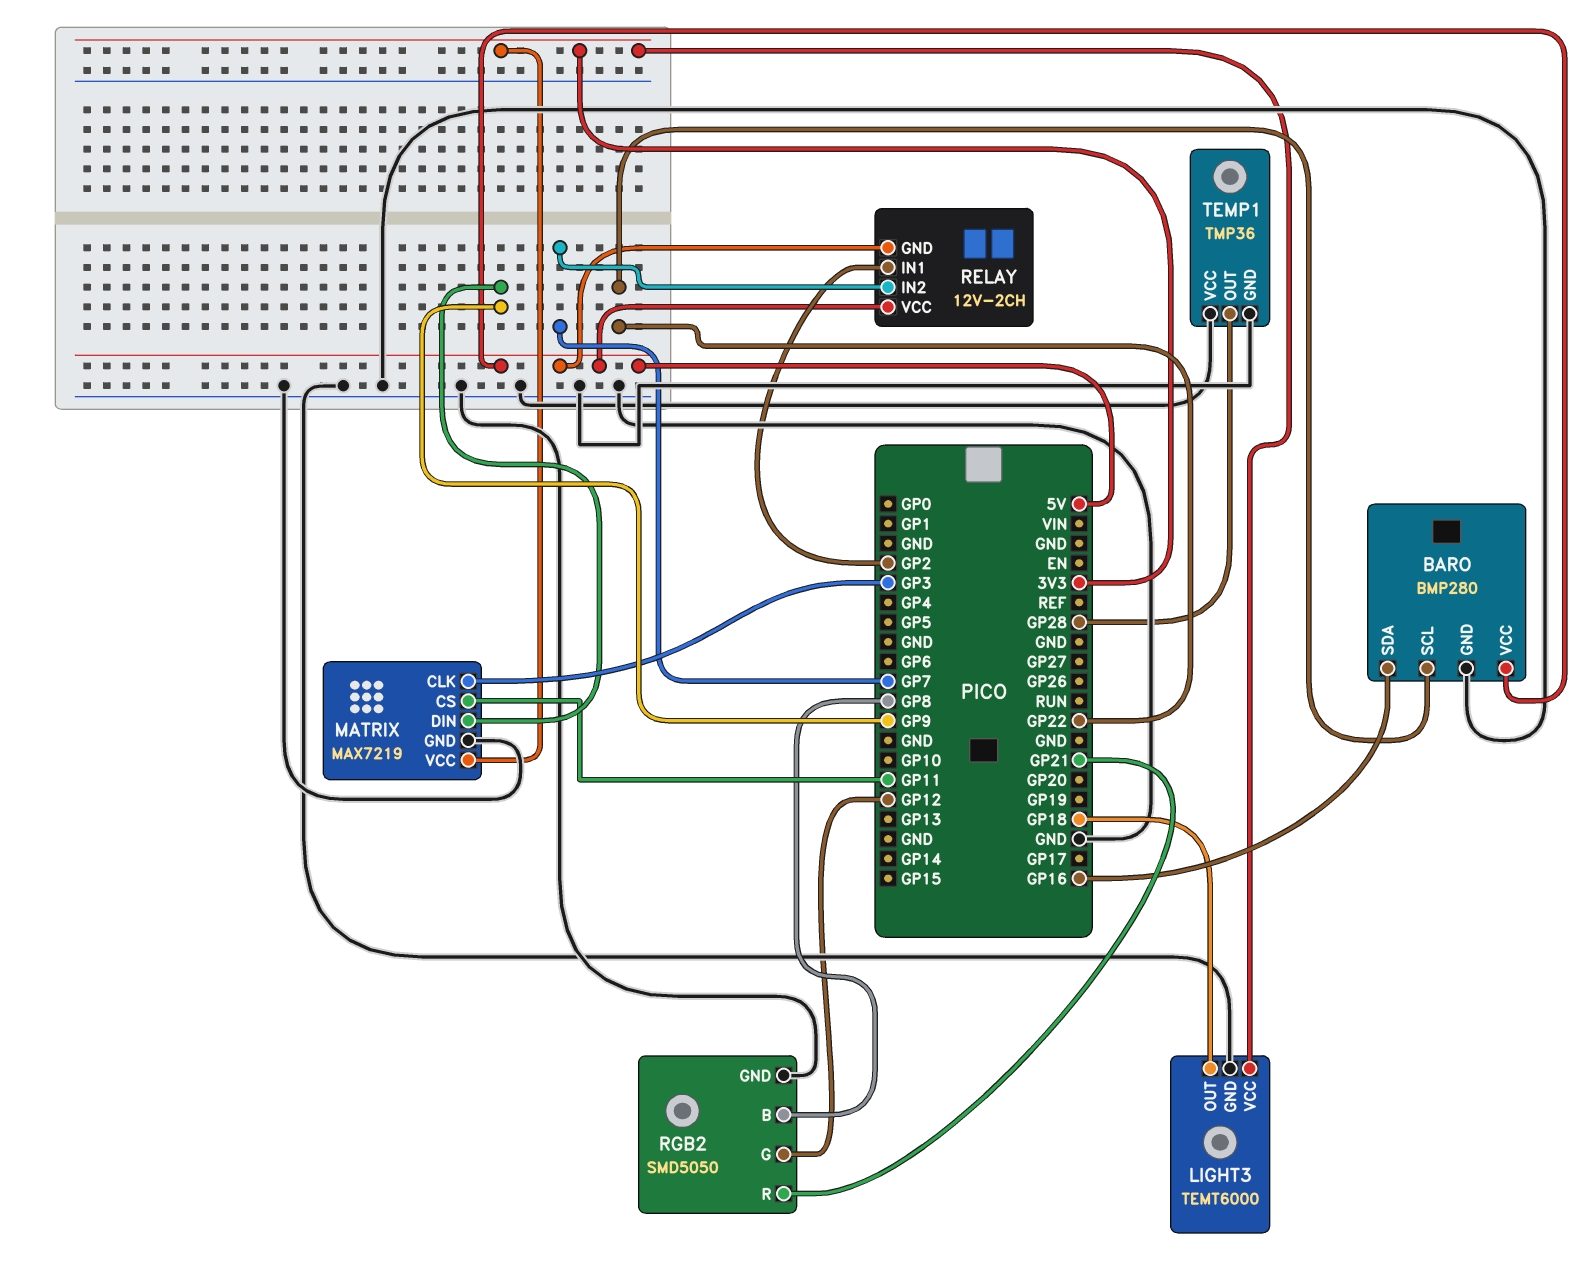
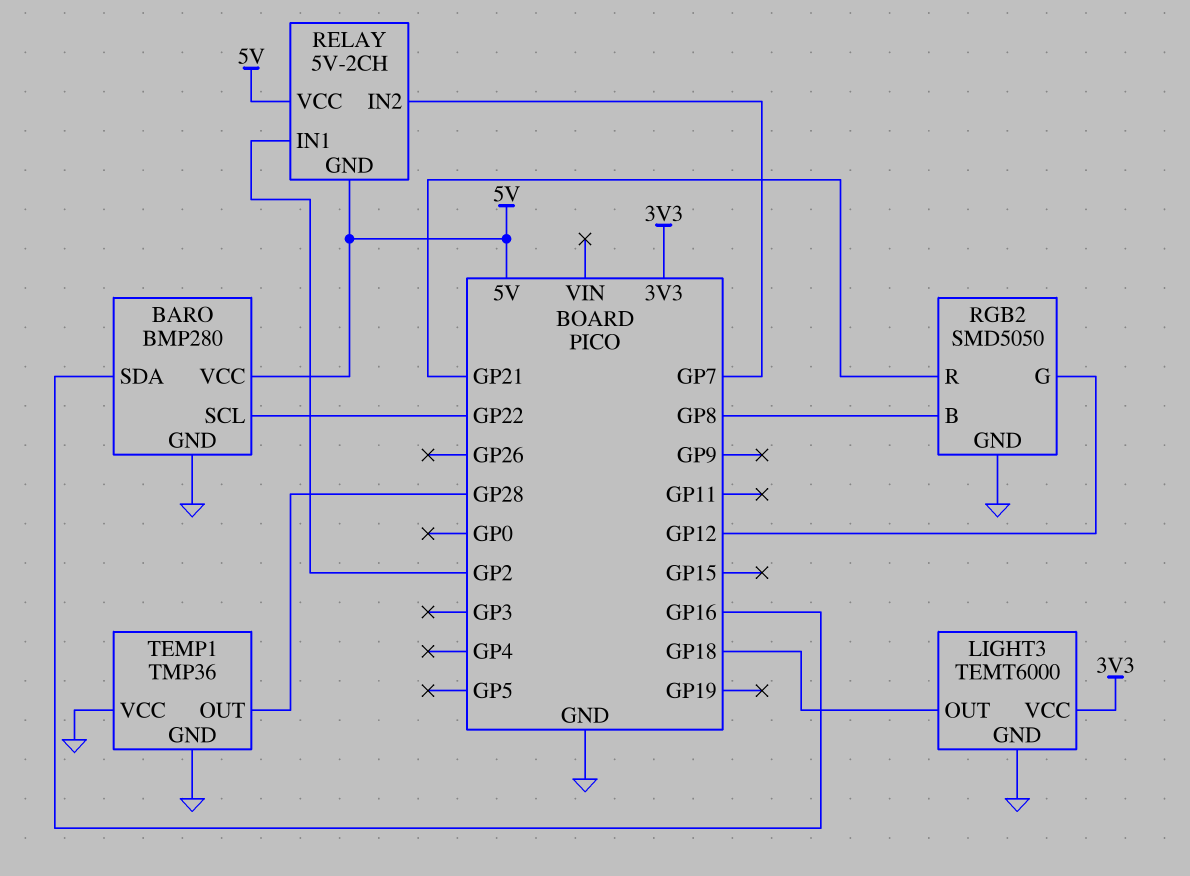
MATRIX: MAX7219 -> none
MATRIX pin CLK: GP3 -> none
MATRIX pin CS: GP11 -> none
MATRIX pin DIN: GP9 -> none
MATRIX pin GND: GND -> none
MATRIX pin VCC: 3V3 -> none
RELAY: 12V-2CH -> 5V-2CH

